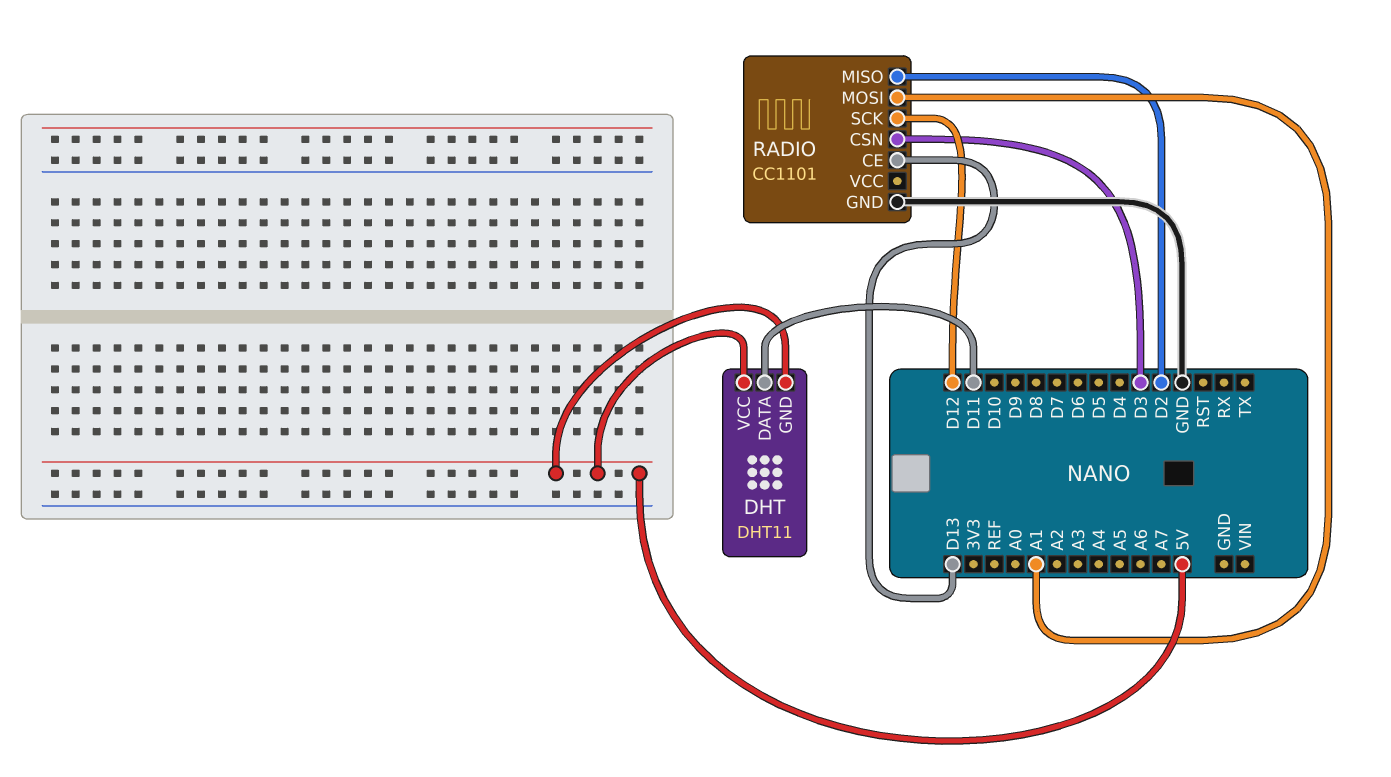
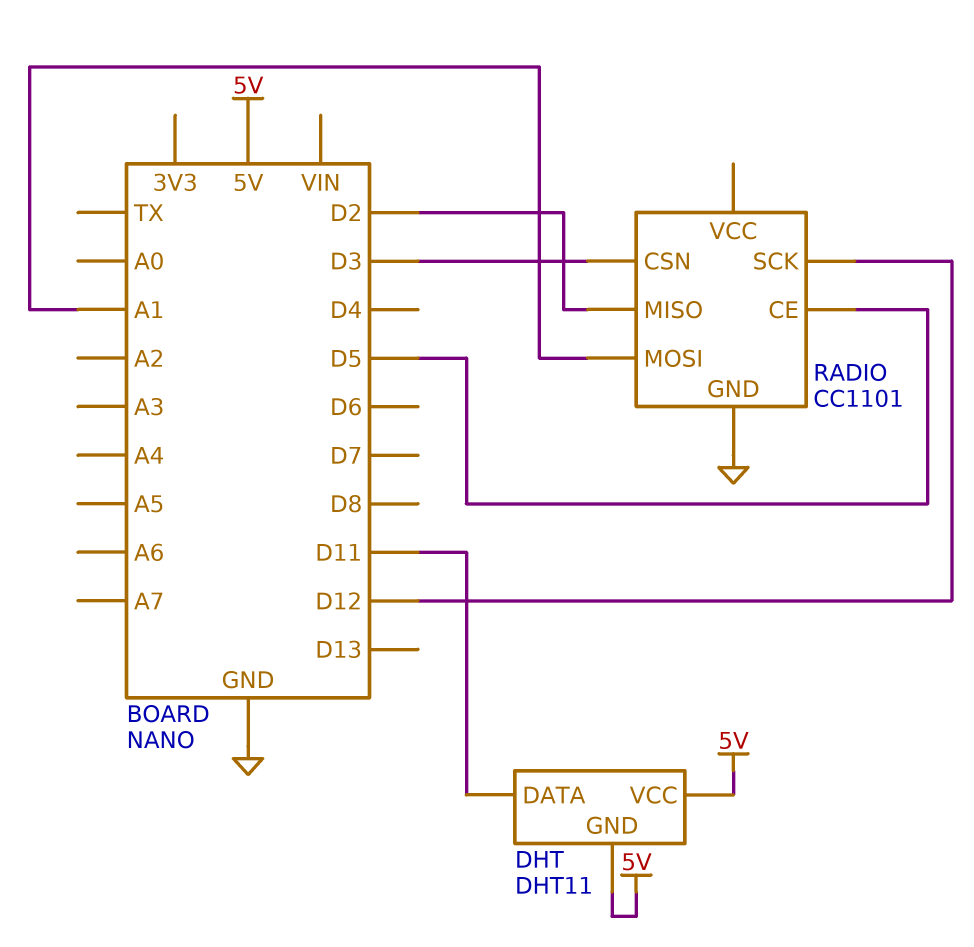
RADIO pin CE: D13 -> D5

